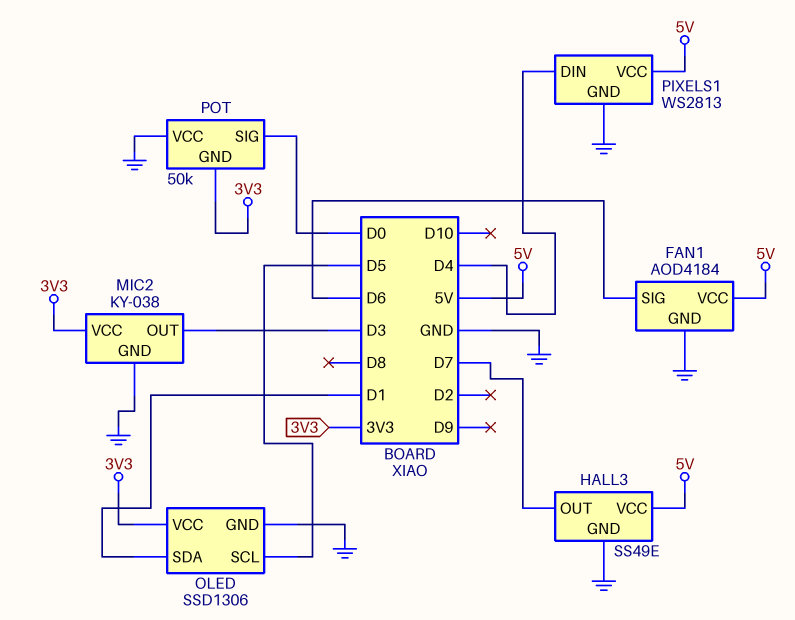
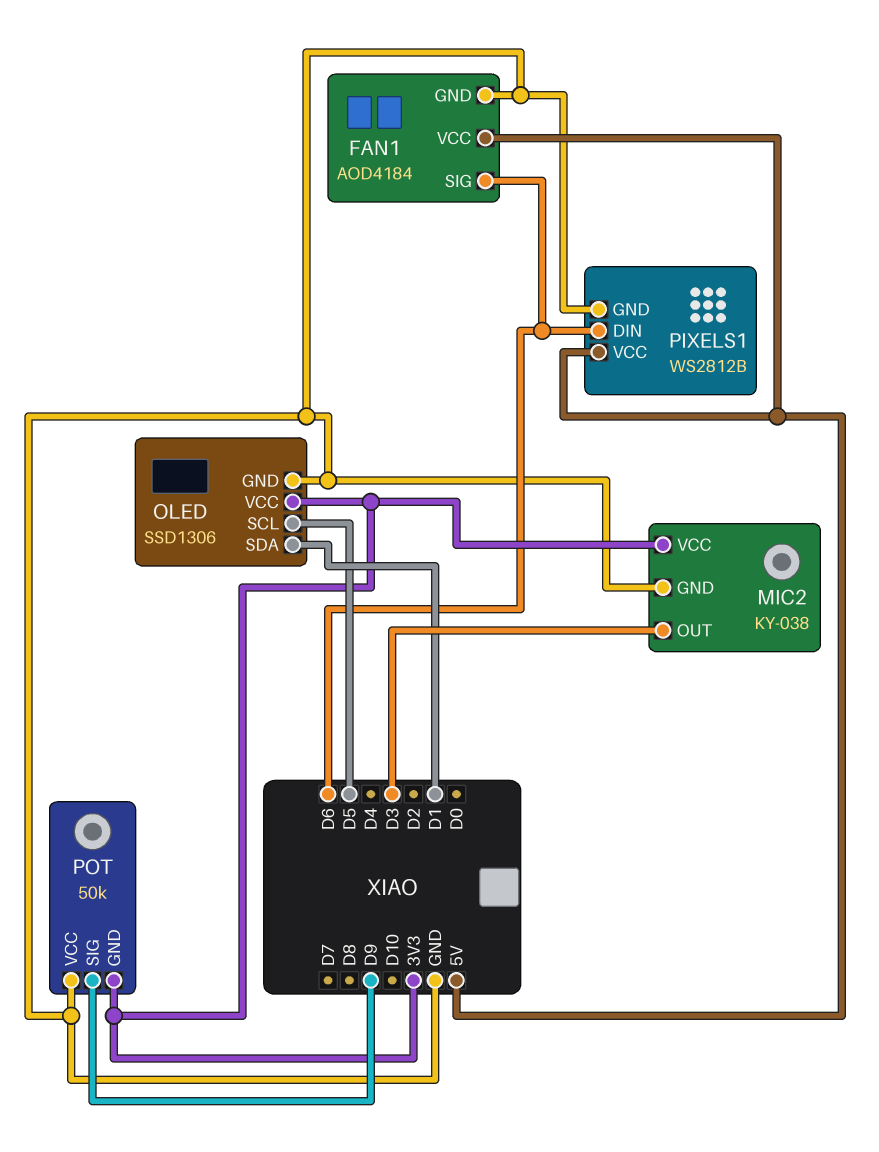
HALL3: SS49E -> none
HALL3 pin GND: GND -> none
HALL3 pin OUT: D7 -> none
HALL3 pin VCC: 5V -> none
PIXELS1: WS2813 -> WS2812B
PIXELS1 pin DIN: D4 -> D6
POT pin SIG: D0 -> D9

